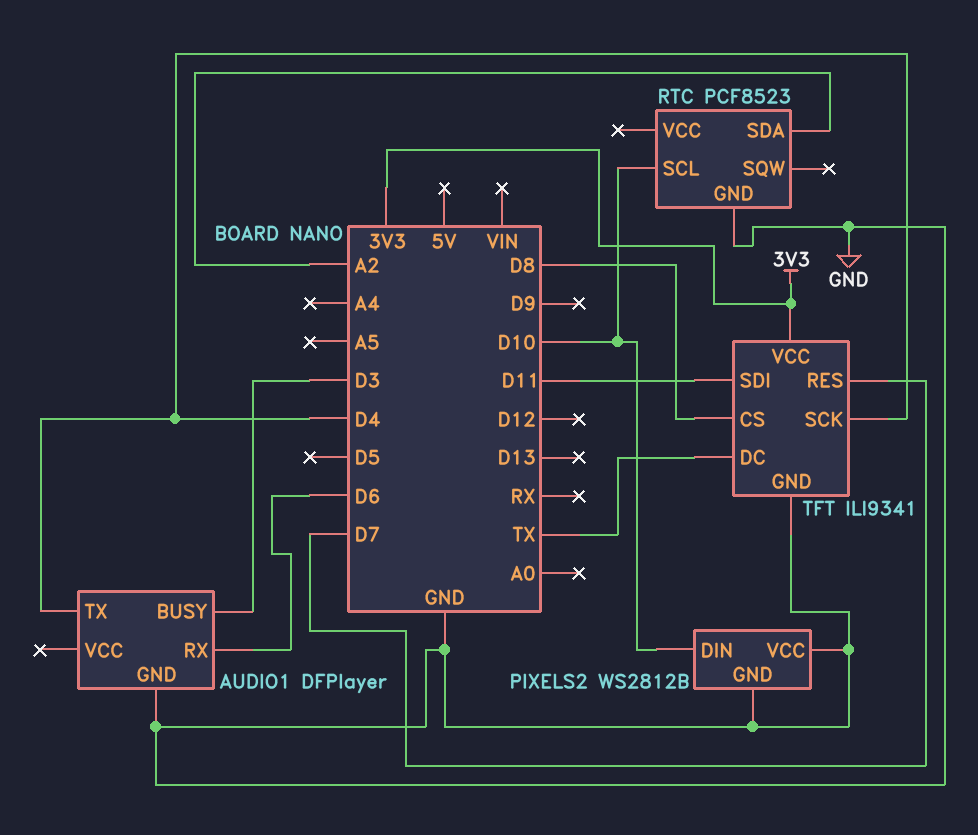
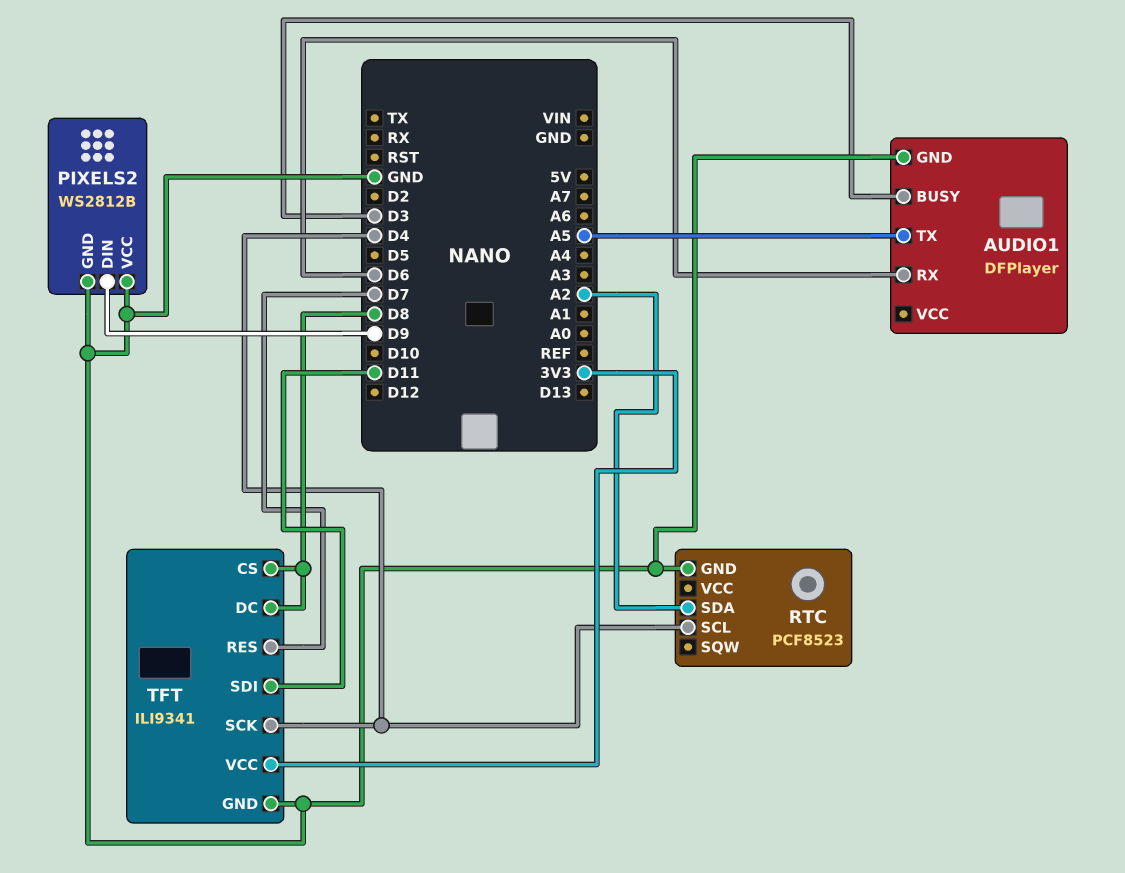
AUDIO1 pin TX: D4 -> A5
PIXELS2 pin DIN: D10 -> D9
RTC pin SCL: D10 -> D4
TFT pin DC: TX -> D8

